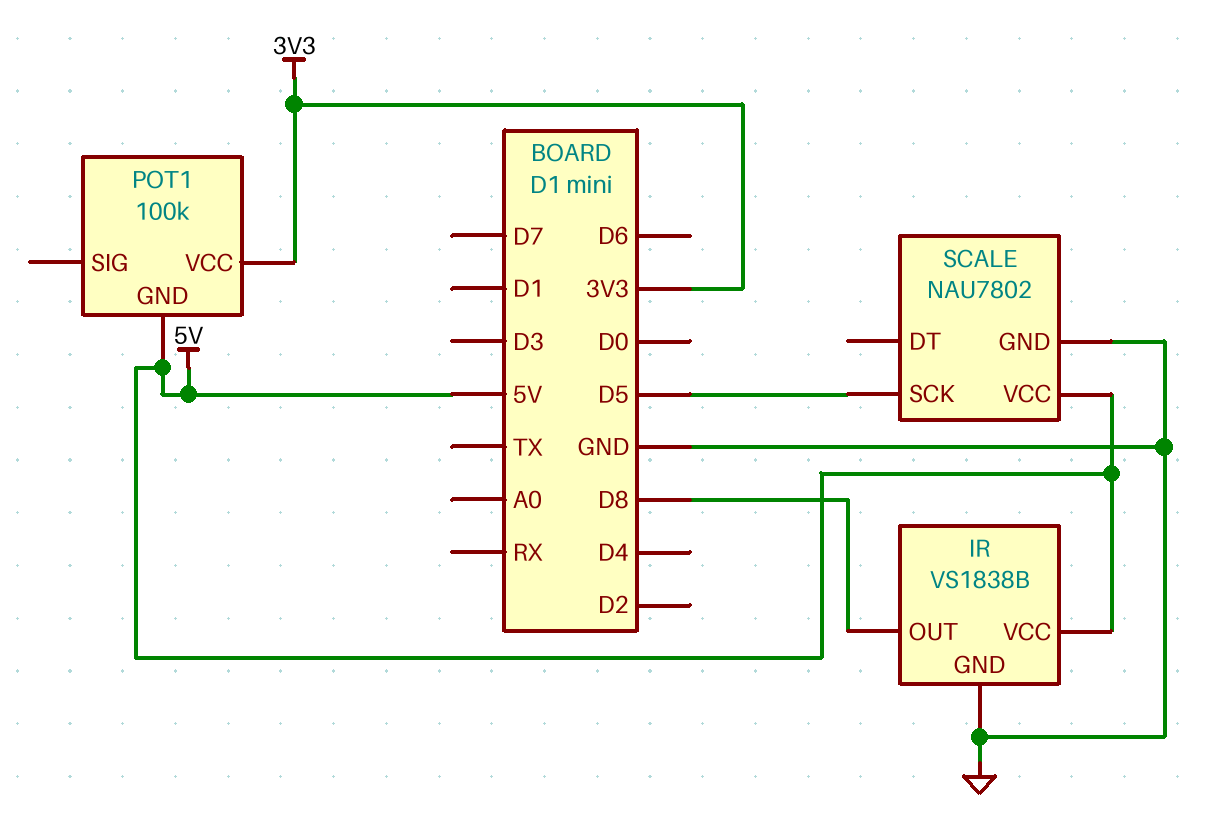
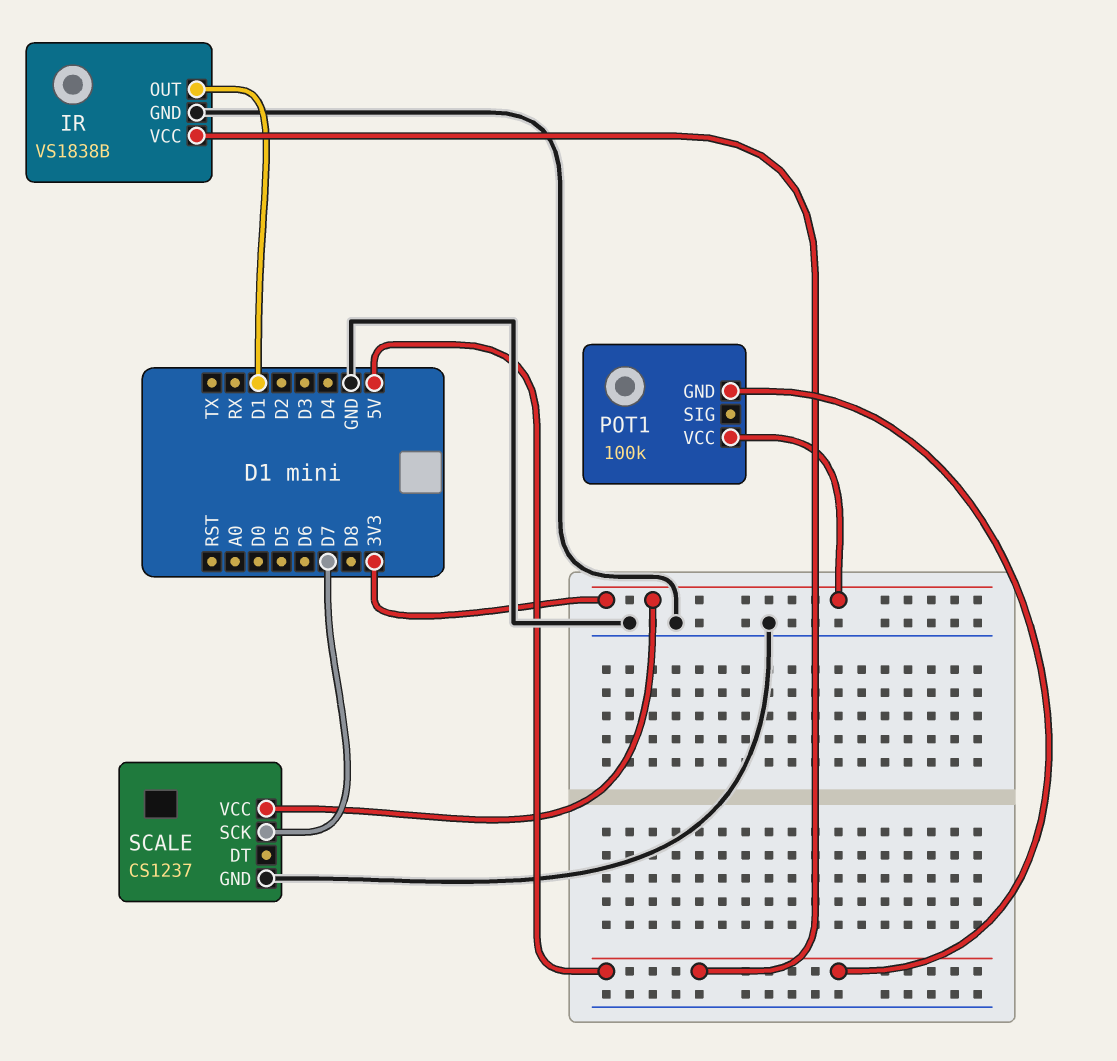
IR pin OUT: D8 -> D1
SCALE: NAU7802 -> CS1237
SCALE pin SCK: D5 -> D7
SCALE pin VCC: 5V -> 3V3

